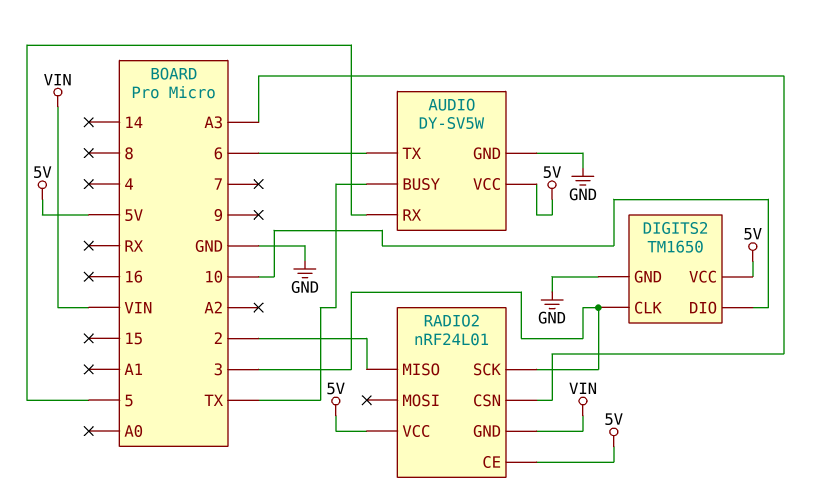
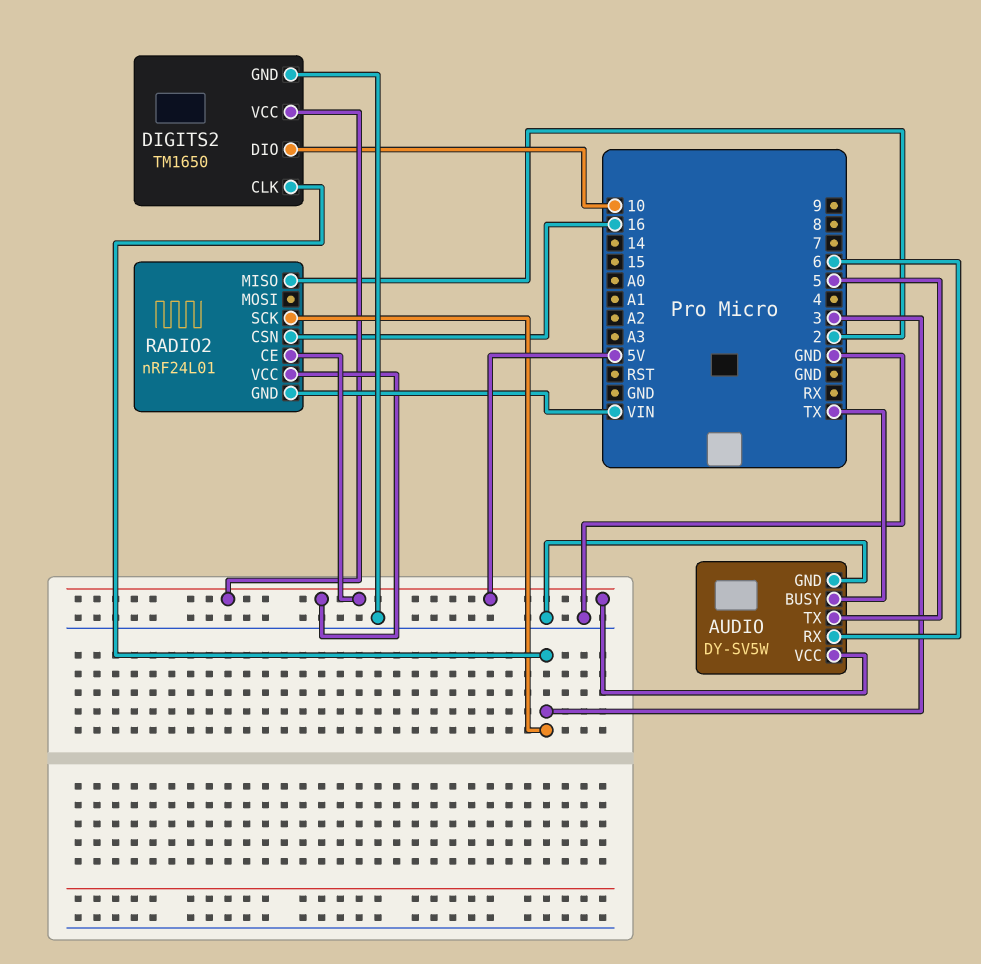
AUDIO pin RX: 5 -> 6
AUDIO pin TX: 6 -> 5
RADIO2 pin CSN: A3 -> 16

